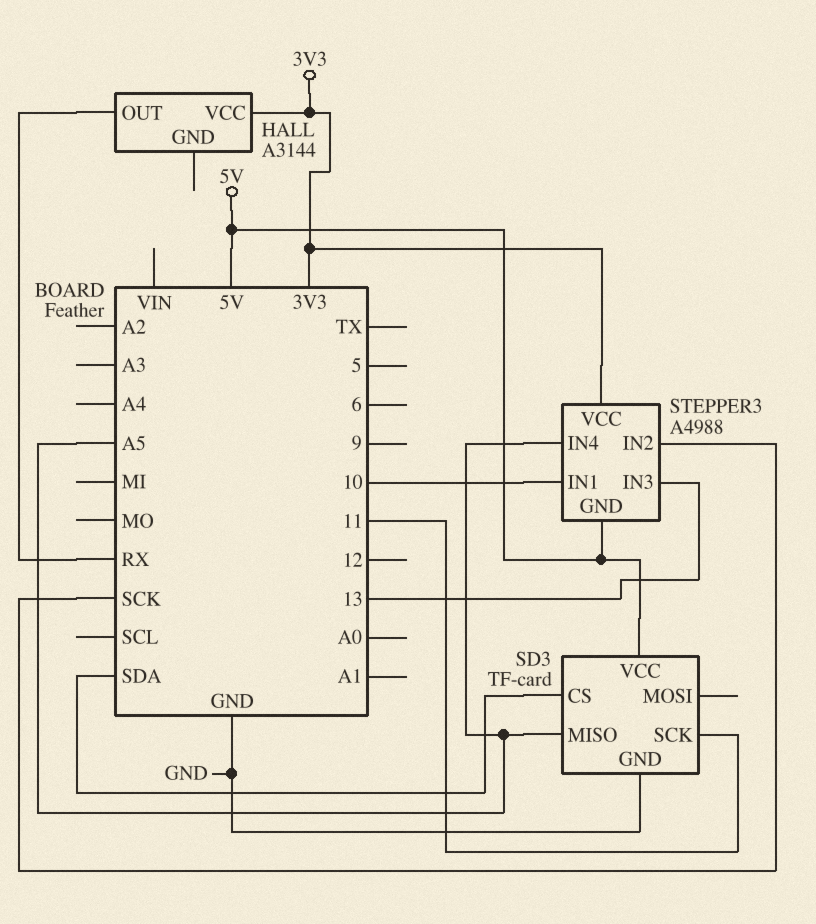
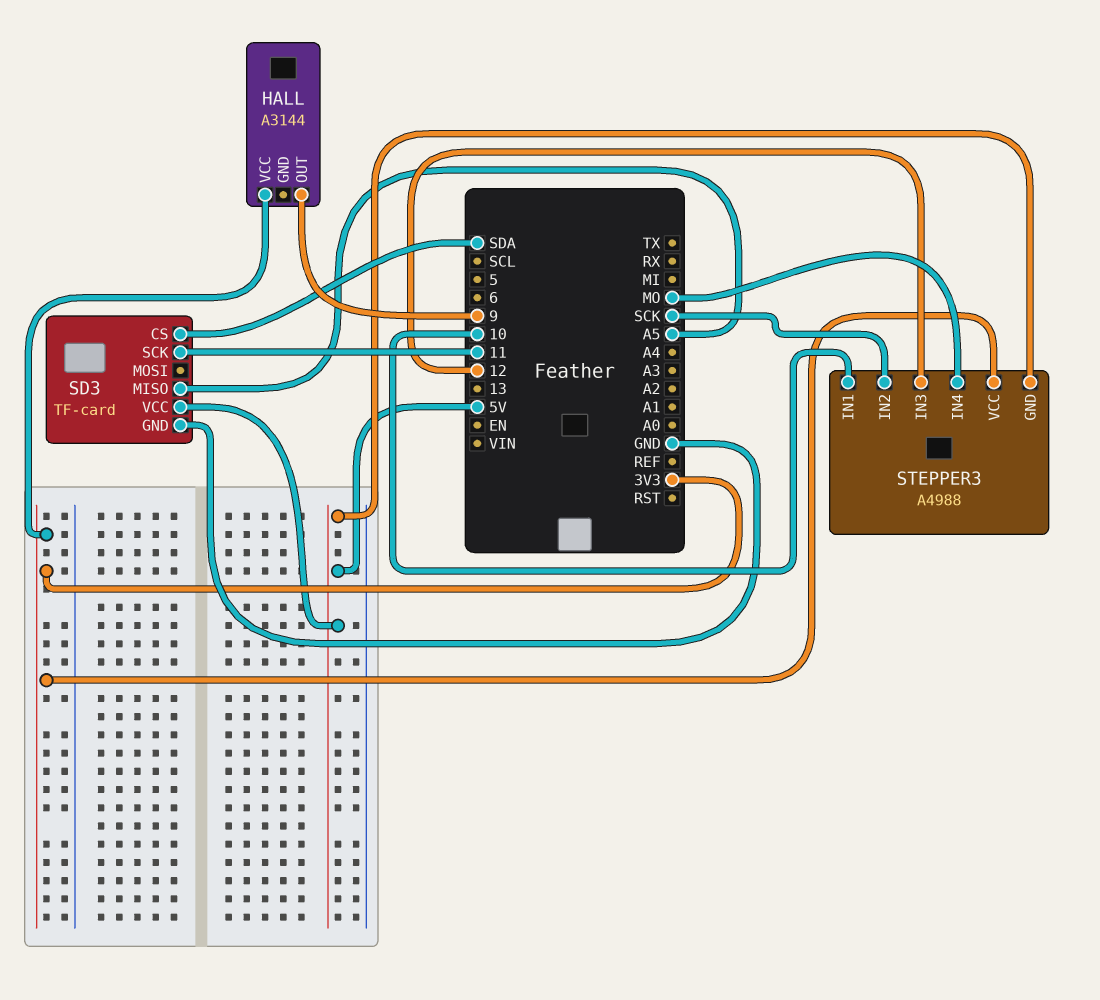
HALL pin OUT: RX -> 9
STEPPER3 pin IN3: 13 -> 12
STEPPER3 pin IN4: A5 -> MO

